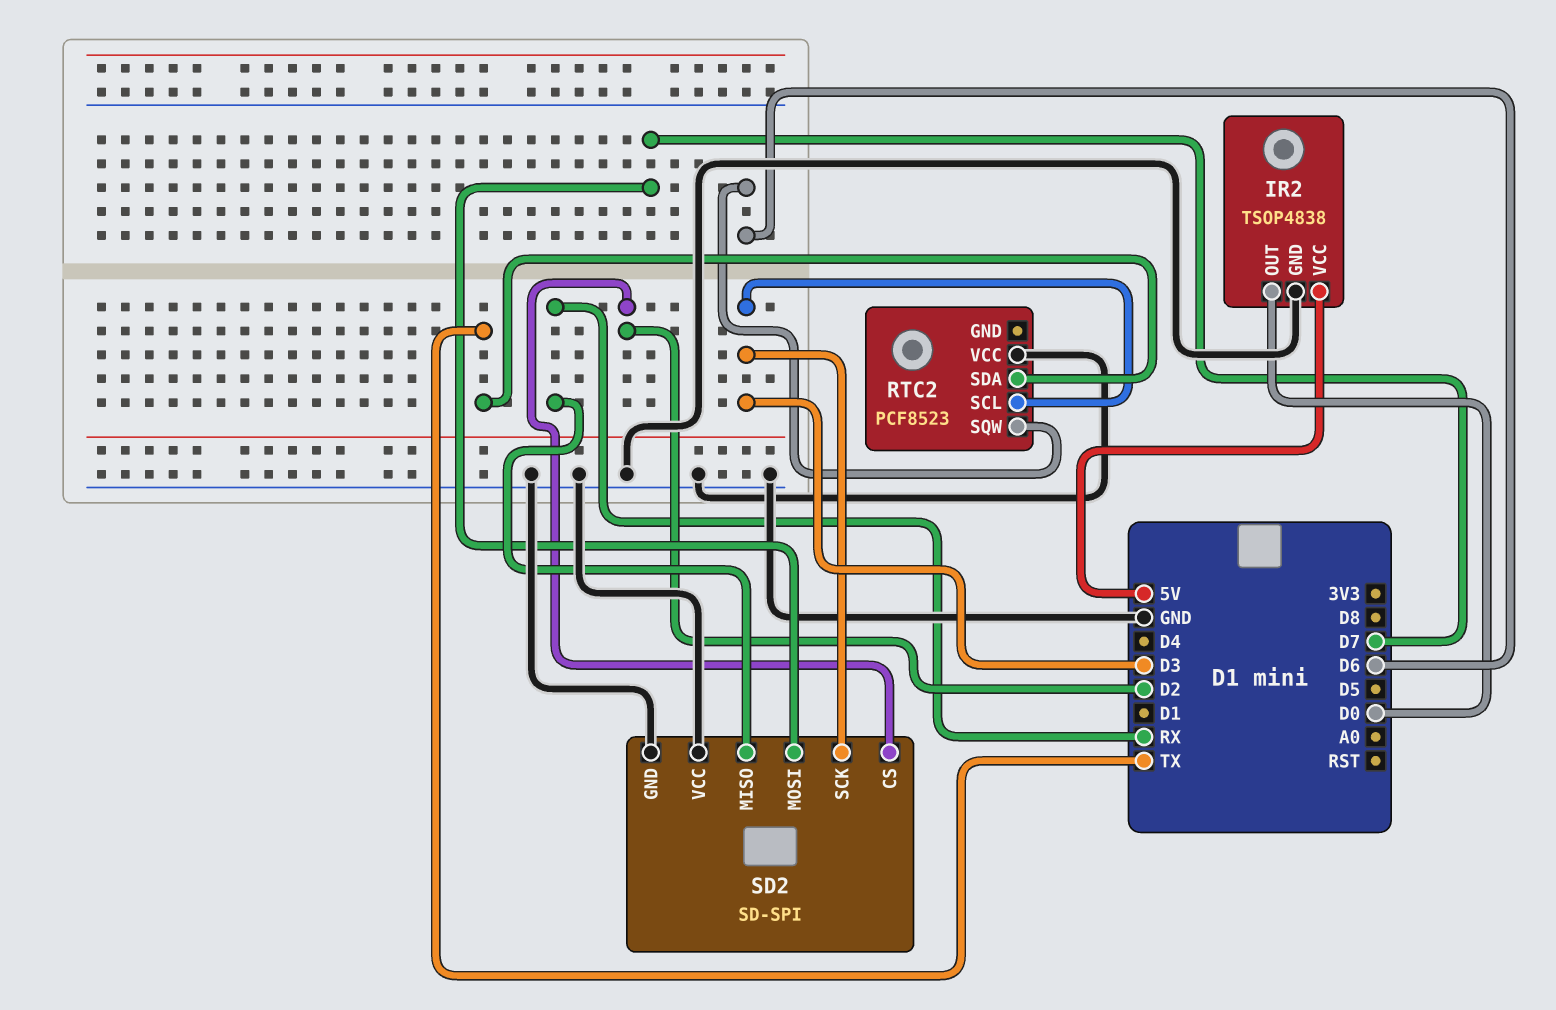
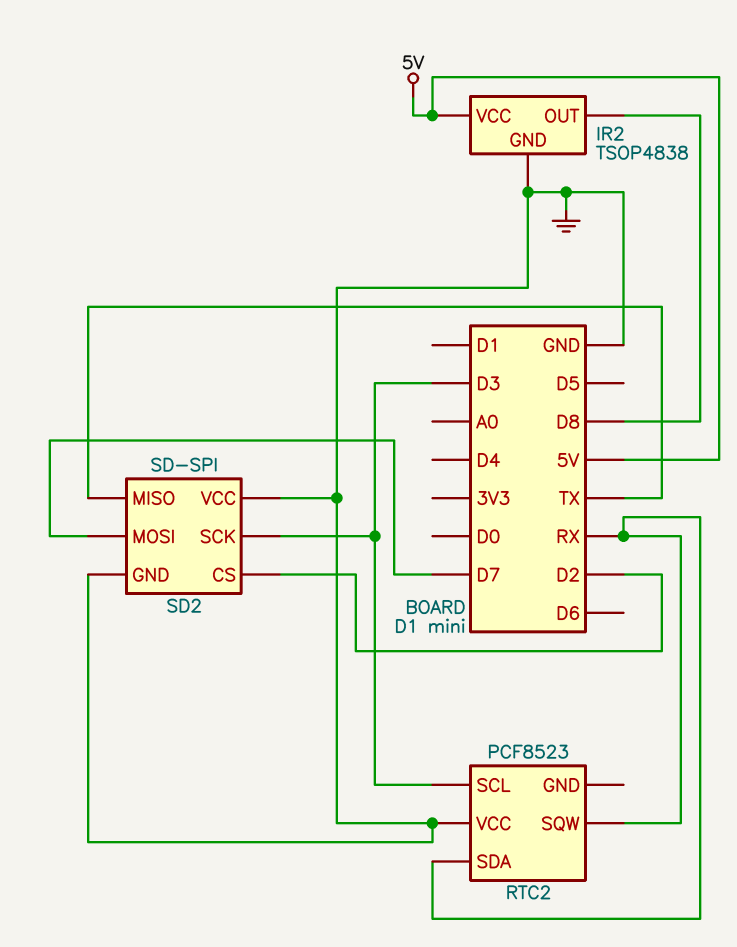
IR2 pin OUT: D0 -> D8
RTC2 pin SDA: TX -> RX
RTC2 pin SQW: D6 -> RX
SD2 pin MISO: RX -> TX

